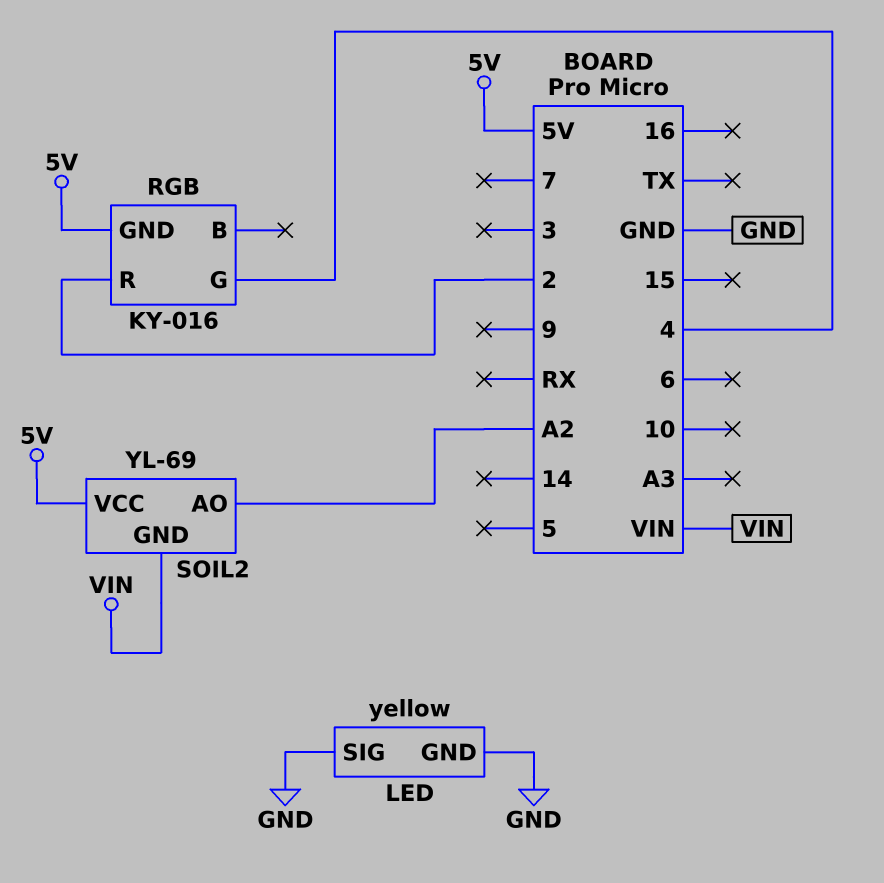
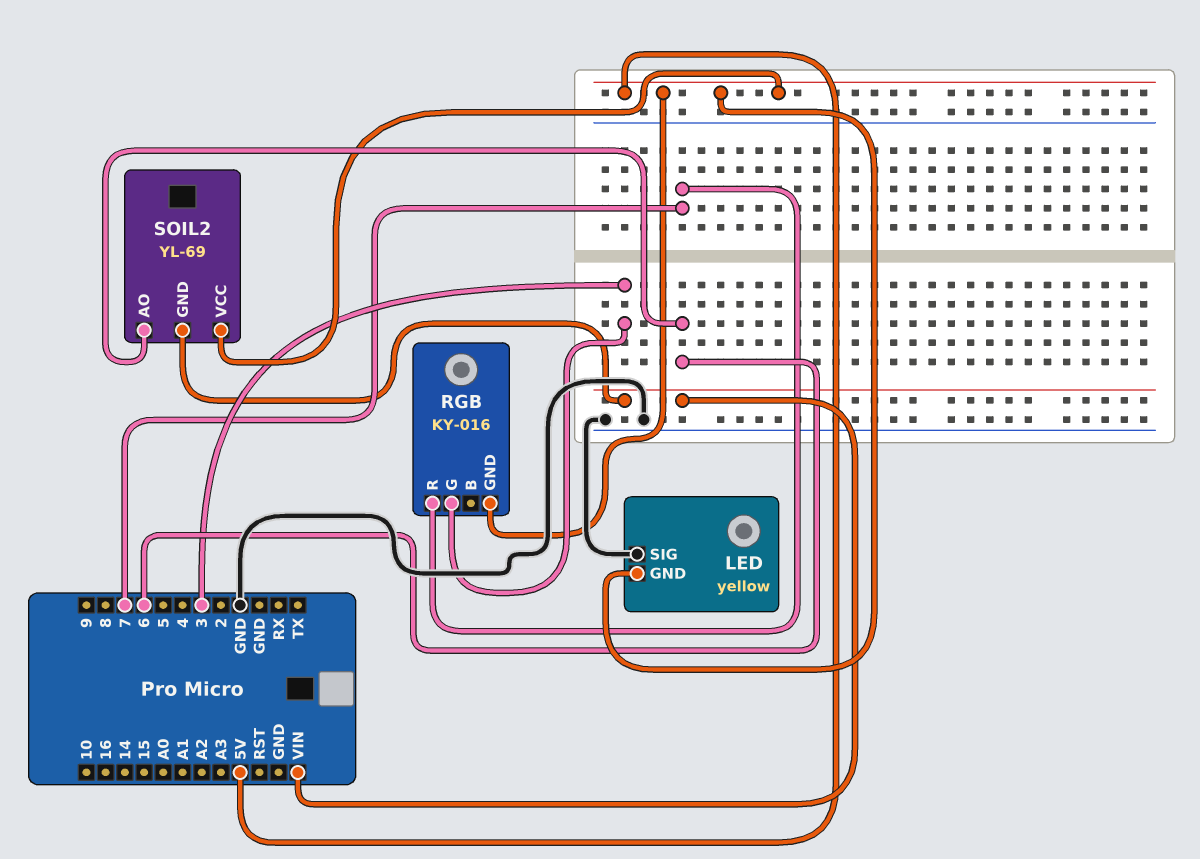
LED pin GND: GND -> 5V
RGB pin G: 4 -> 3
RGB pin R: 2 -> 7
SOIL2 pin AO: A2 -> 6

